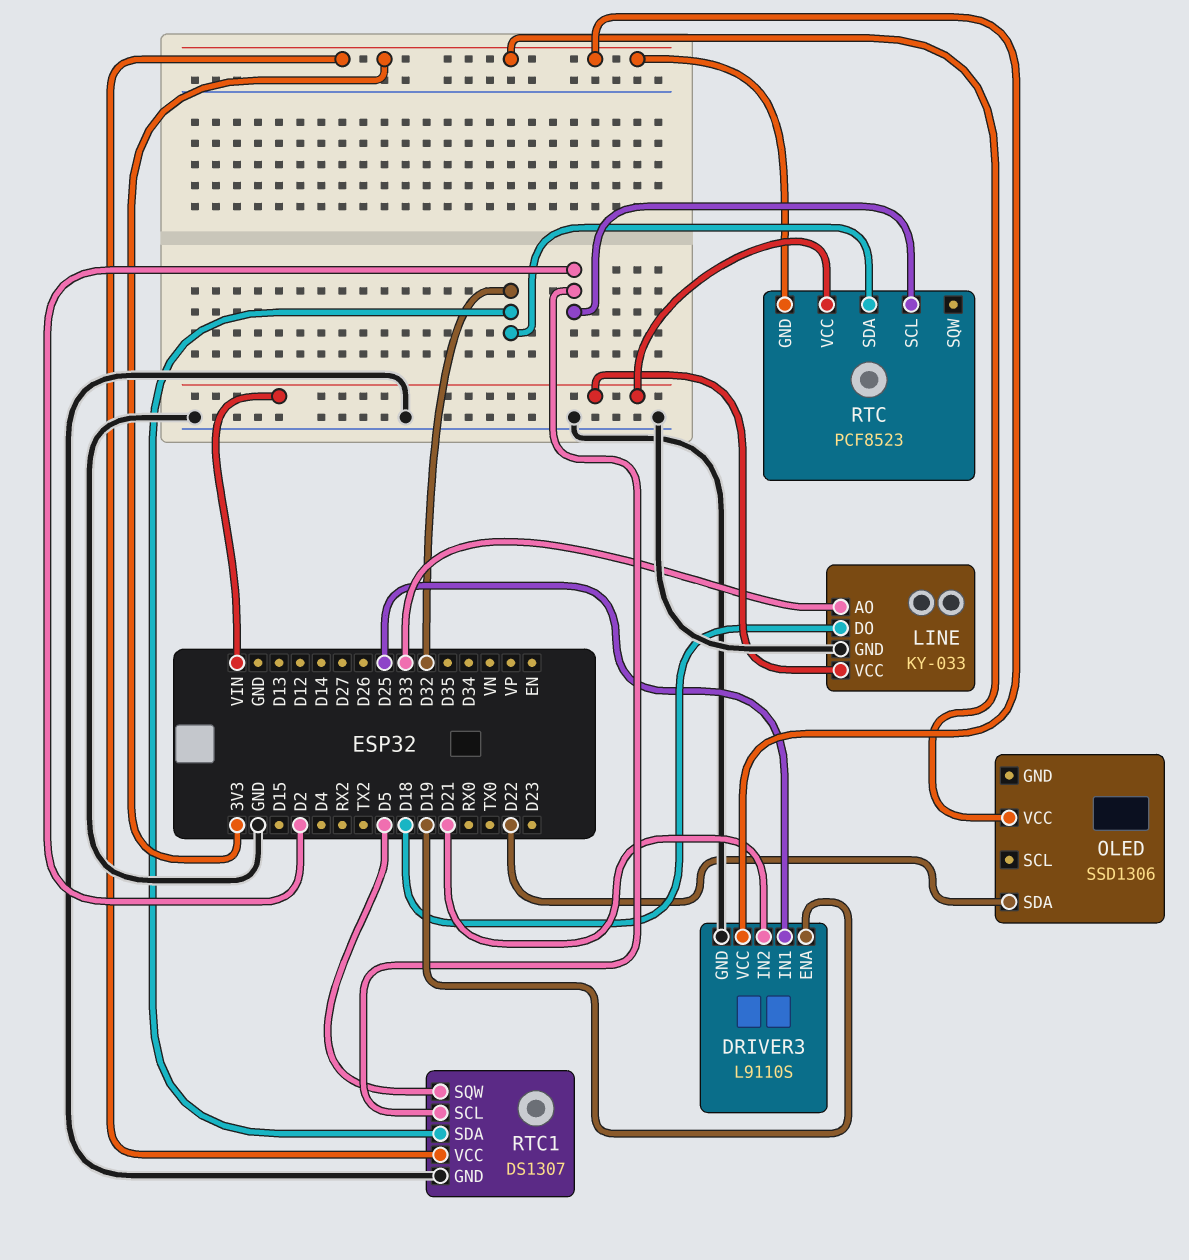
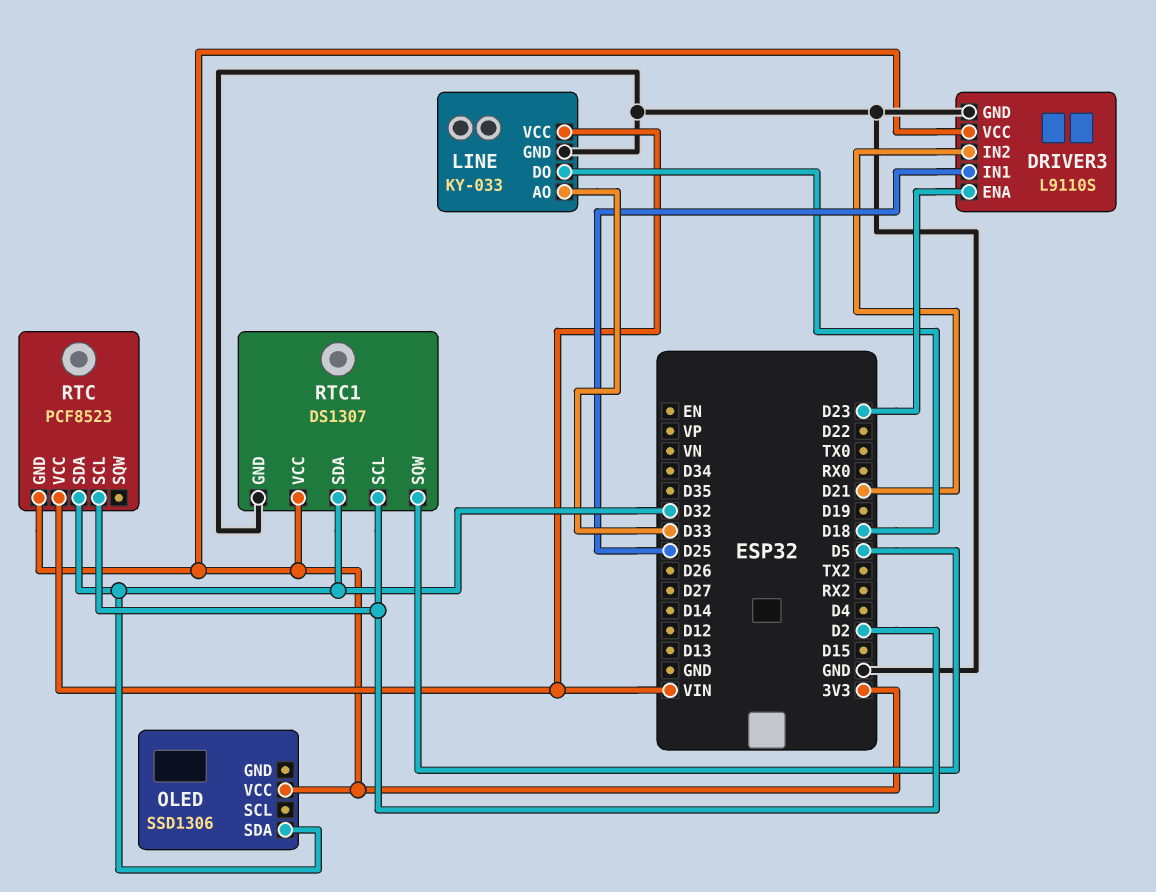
DRIVER3 pin ENA: D19 -> D23
OLED pin SDA: D22 -> D32

